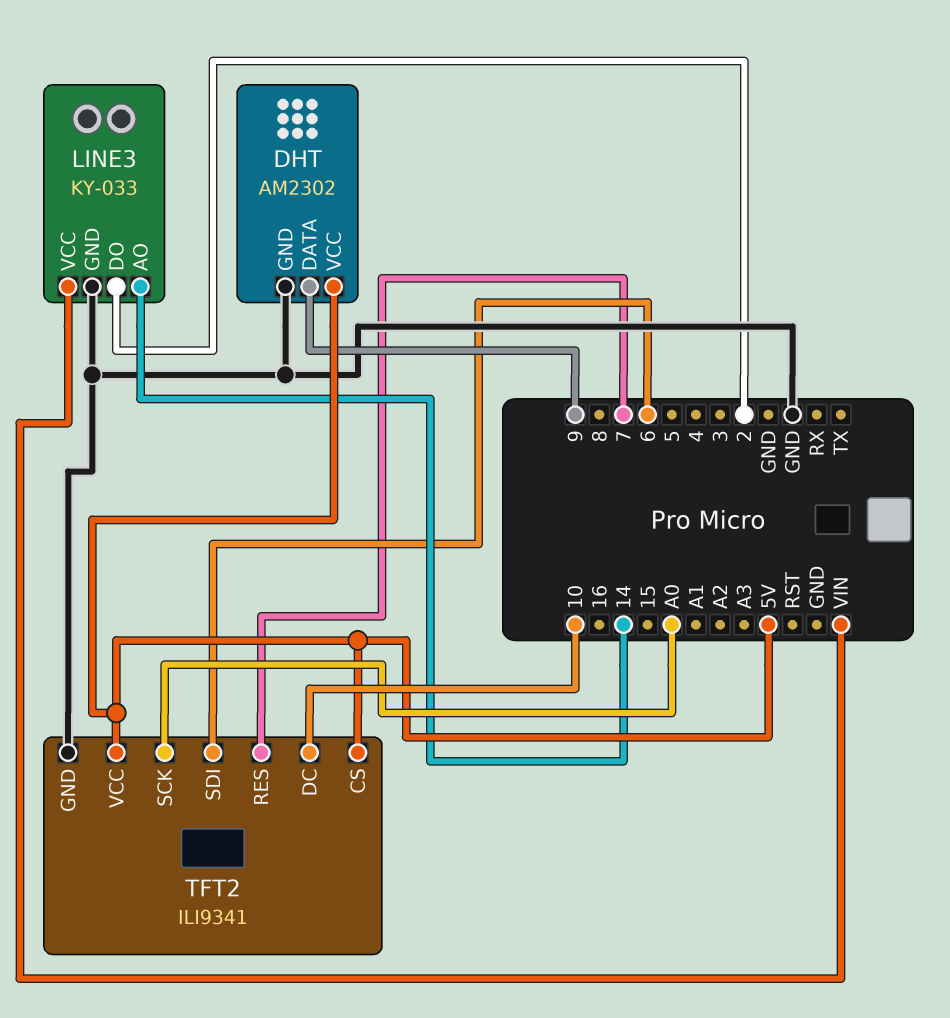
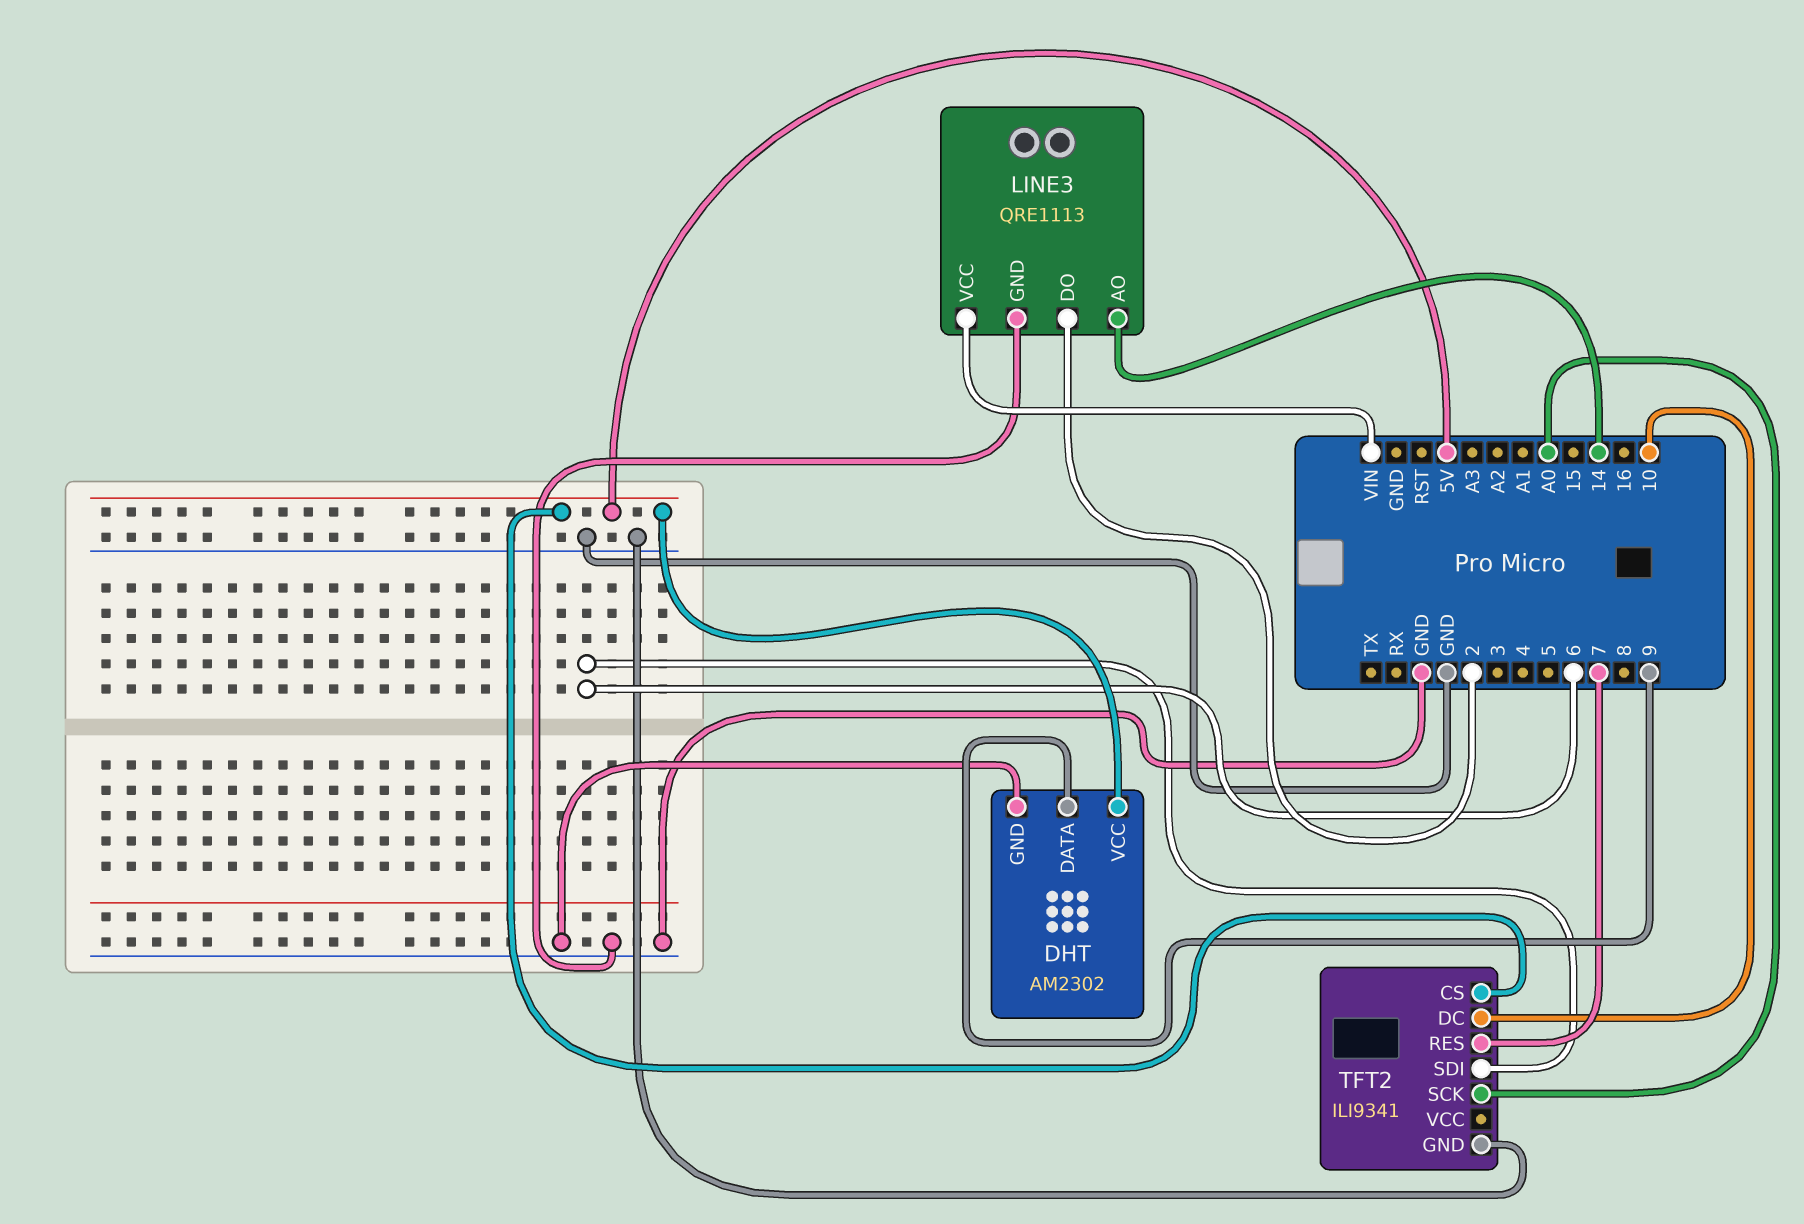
LINE3: KY-033 -> QRE1113
TFT2 pin VCC: 5V -> none

